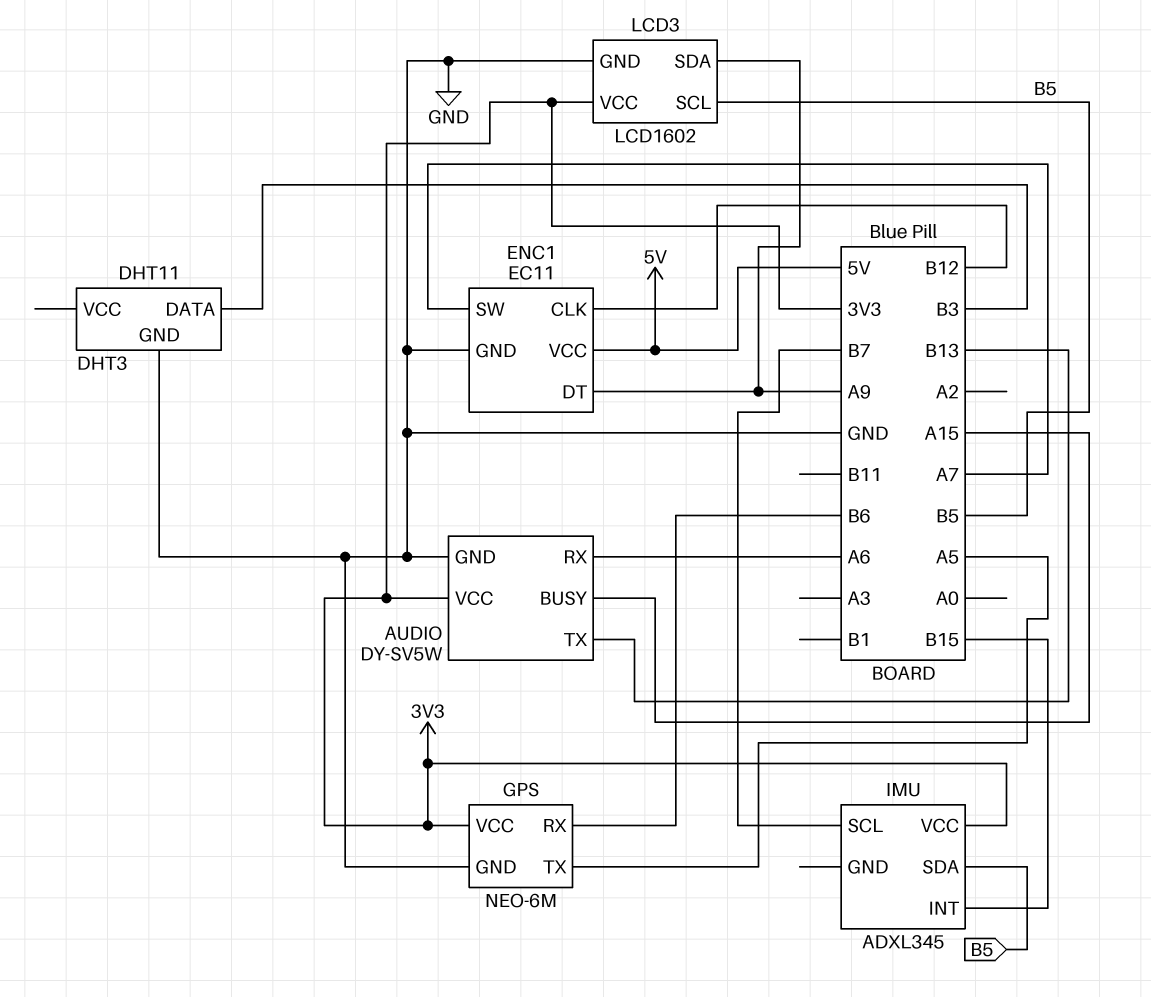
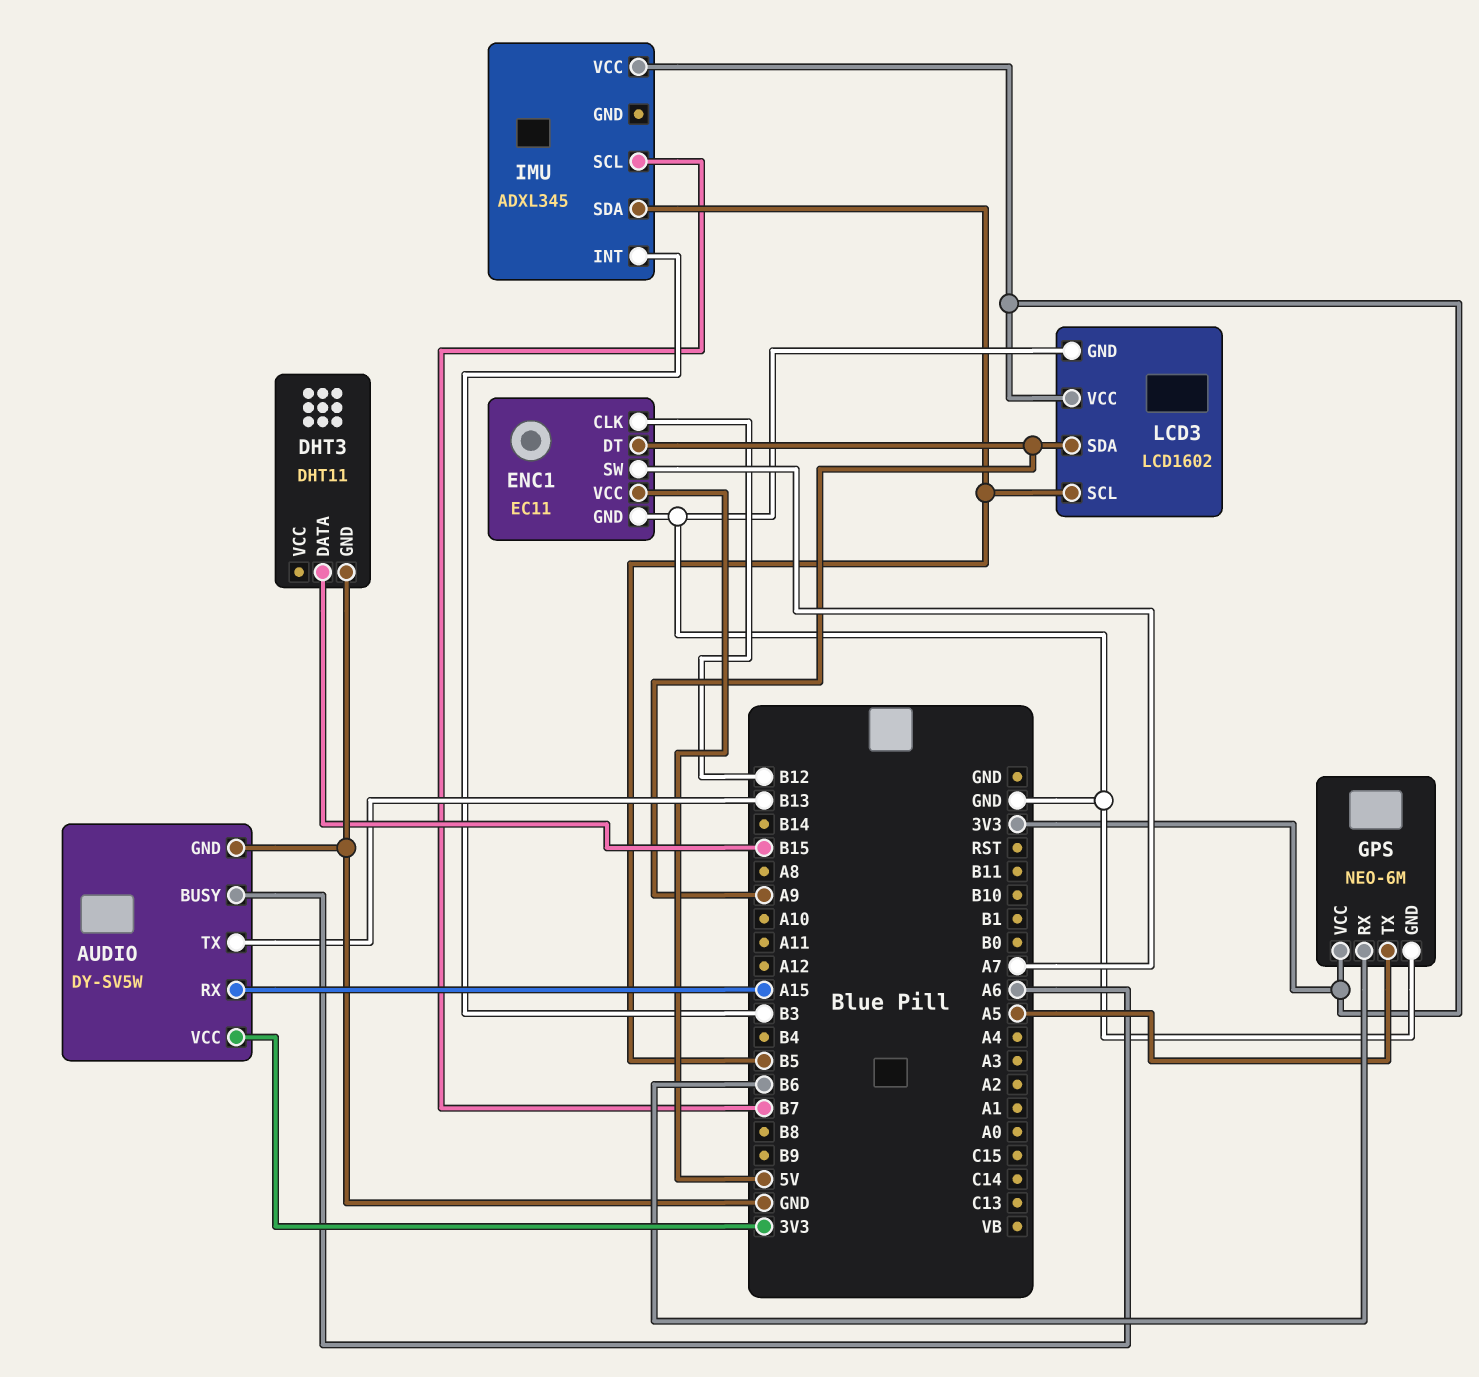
AUDIO pin BUSY: A15 -> A6
AUDIO pin RX: A6 -> A15
DHT3 pin DATA: B3 -> B15
IMU pin INT: B15 -> B3

